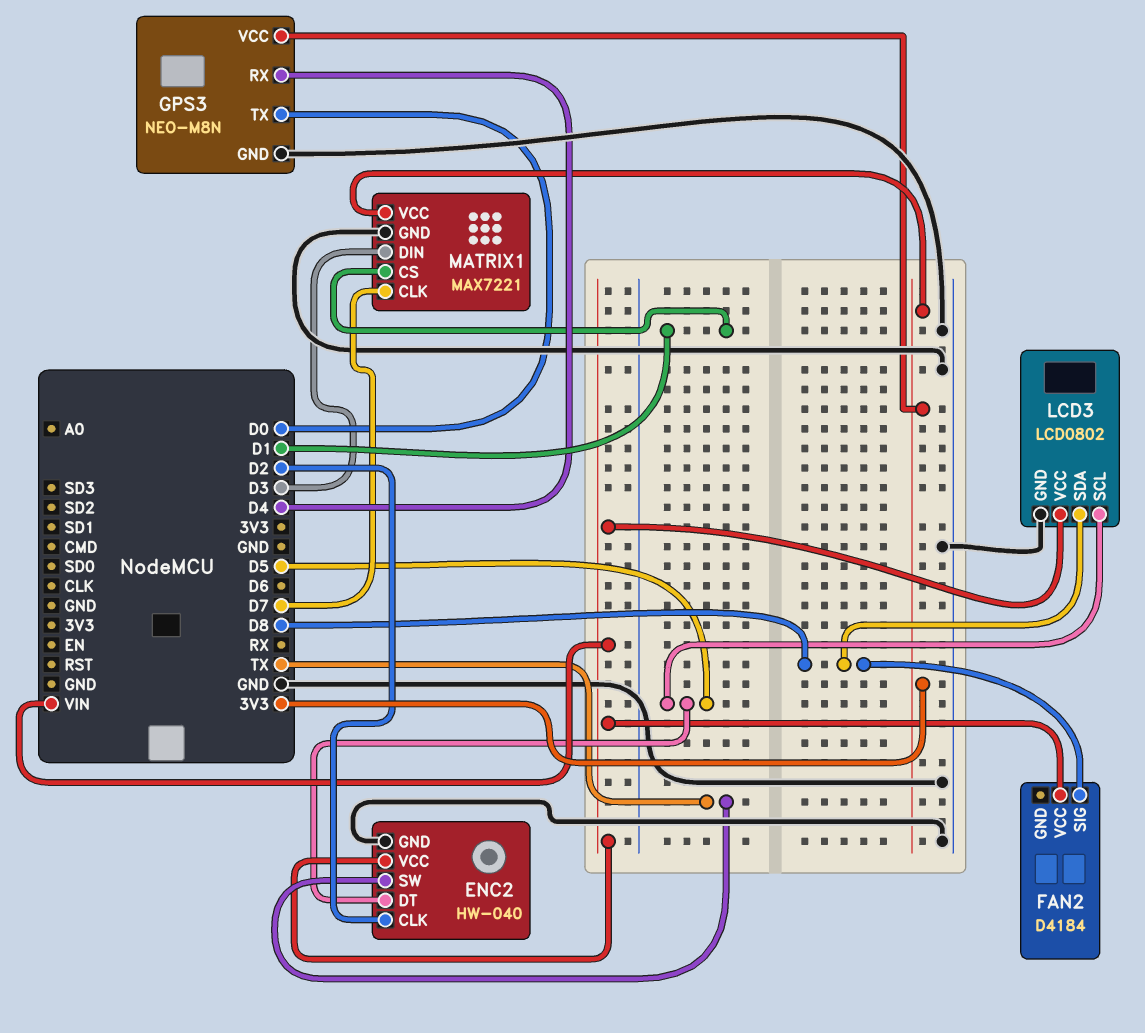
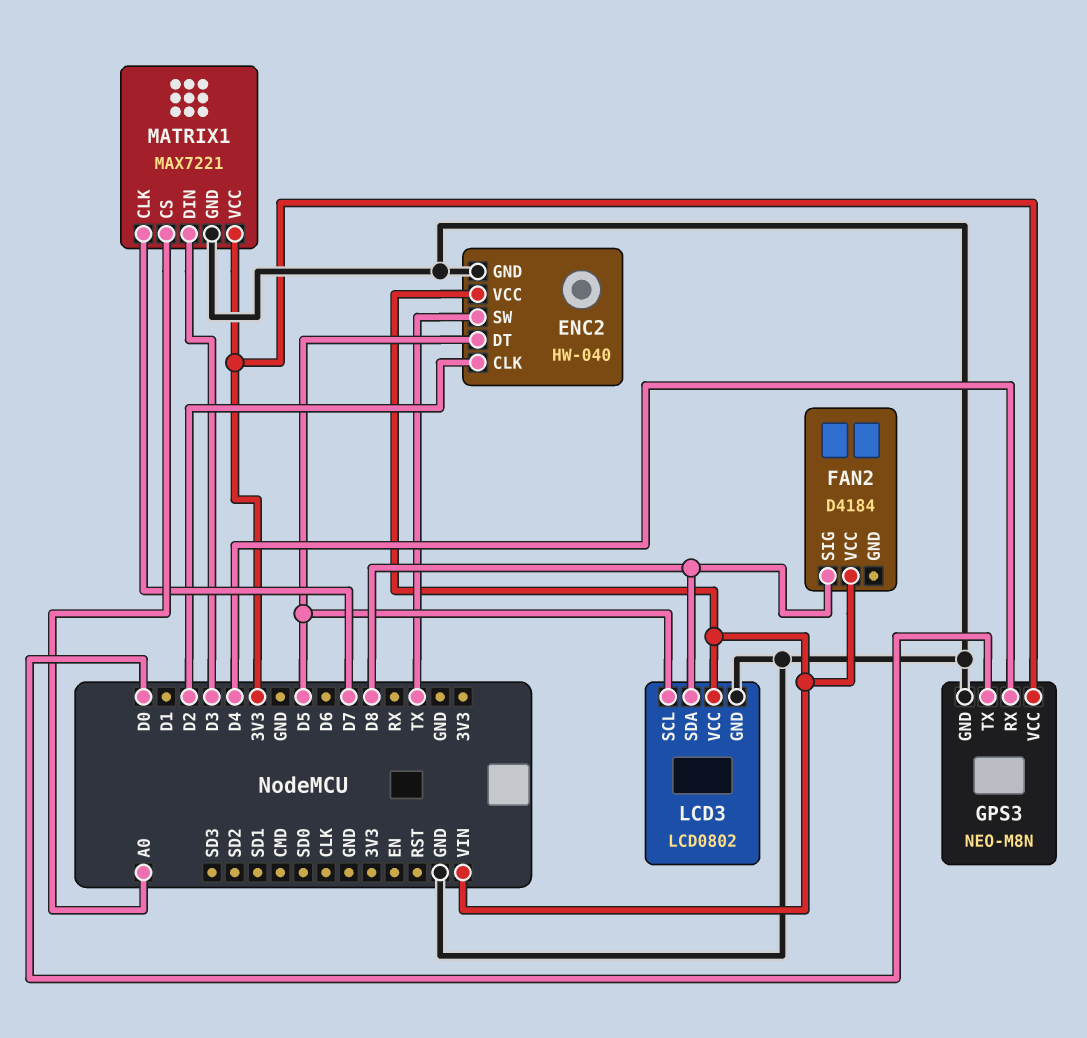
MATRIX1 pin CS: D1 -> A0

